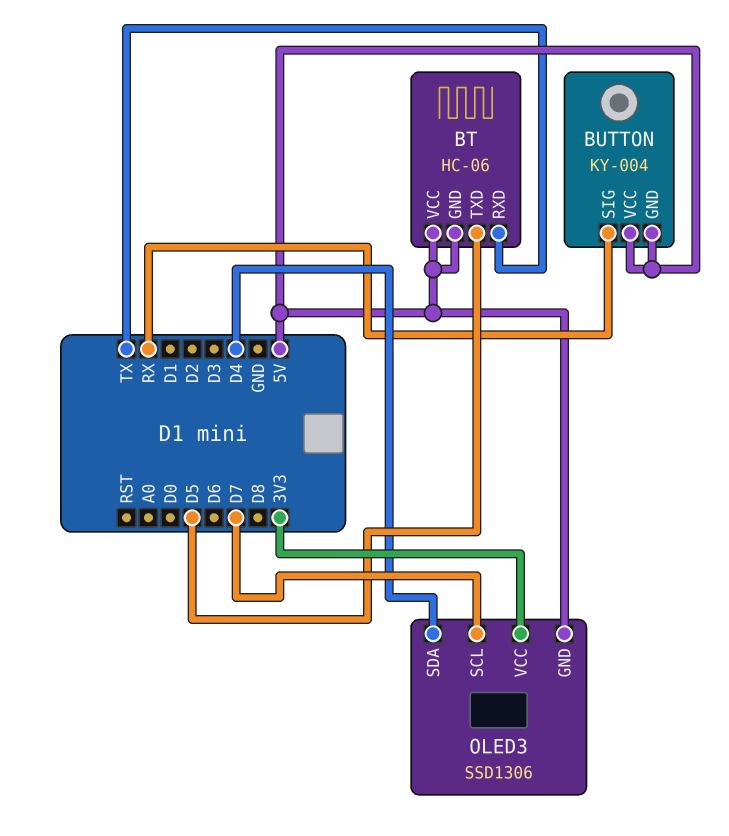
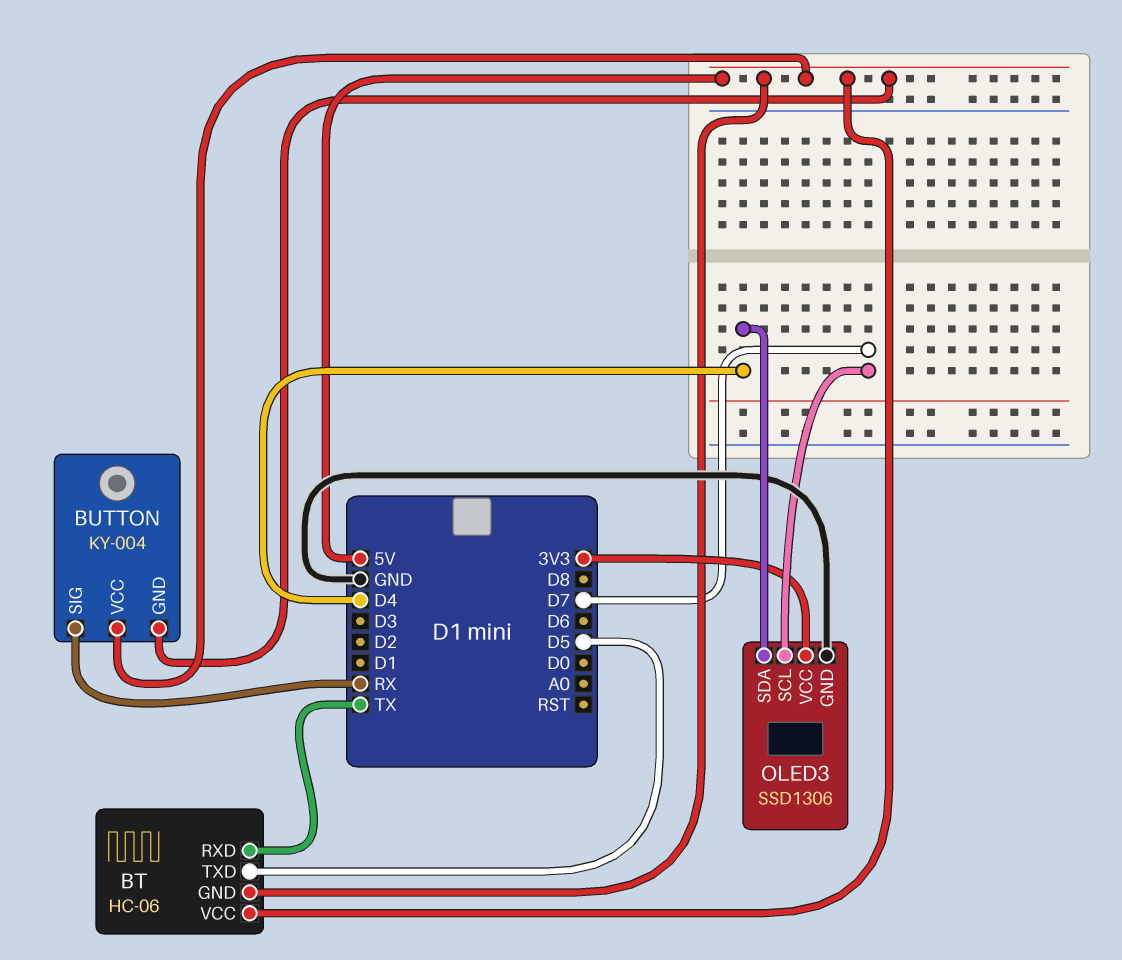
OLED3 pin GND: 5V -> GND

